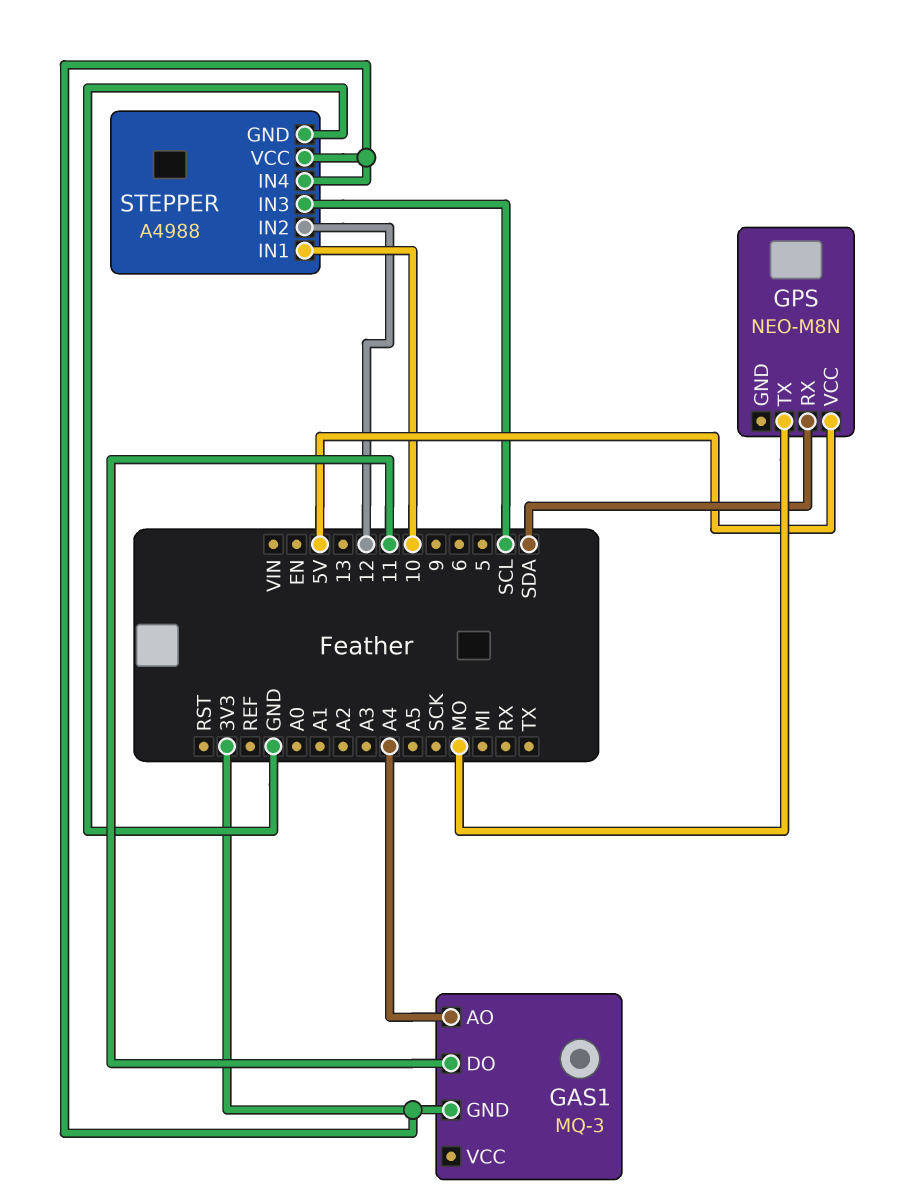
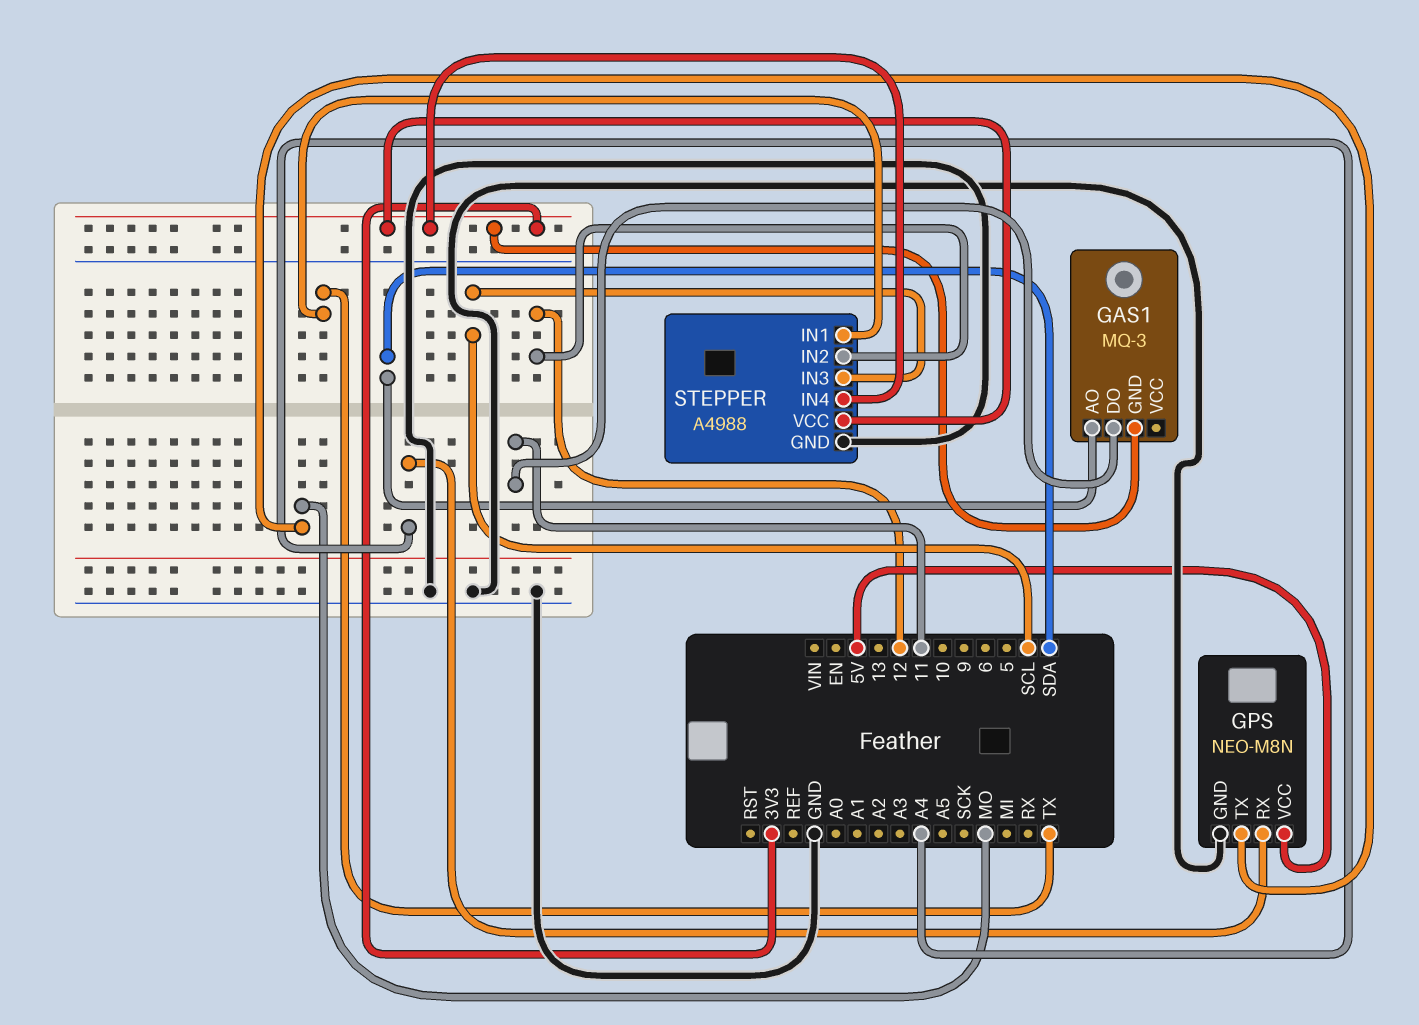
GAS1 pin AO: A4 -> SDA
GPS pin GND: none -> GND
GPS pin RX: SDA -> A4
STEPPER pin IN1: 10 -> TX

